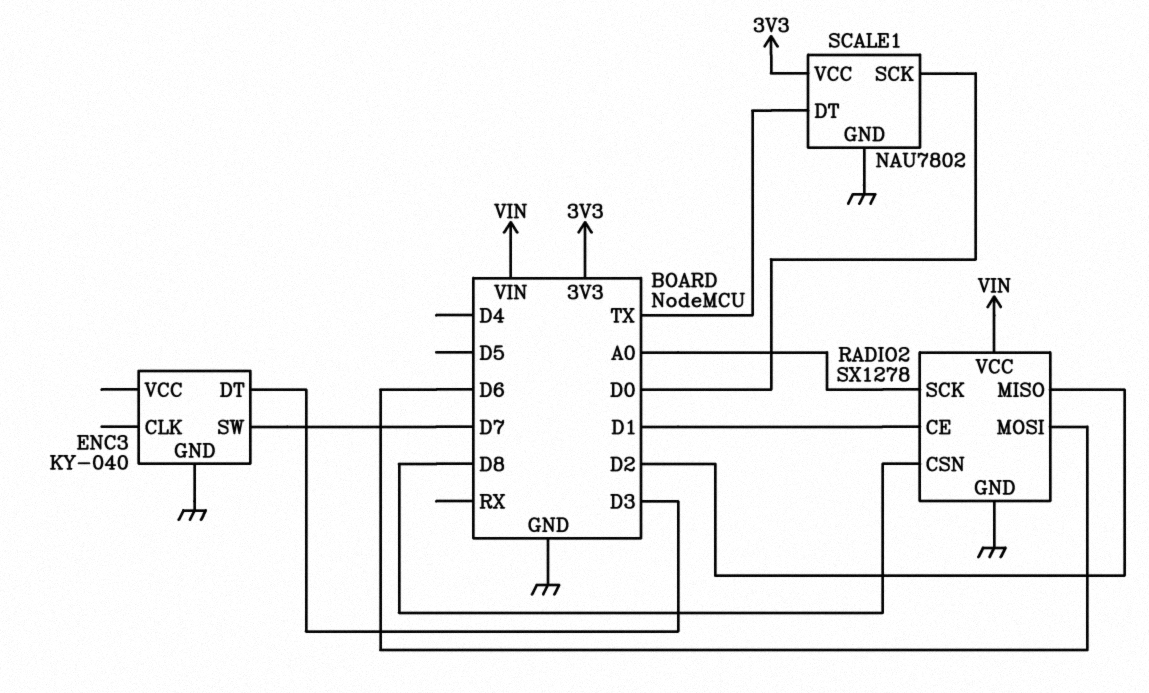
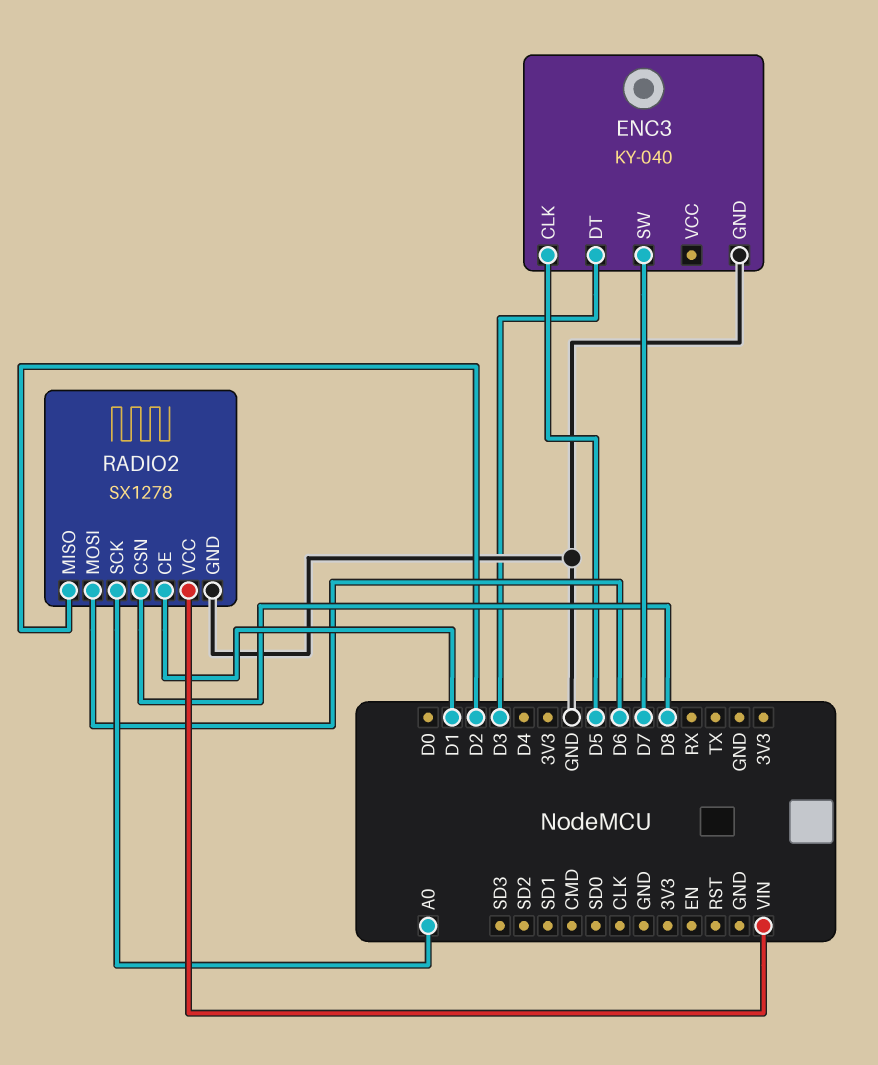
ENC3 pin CLK: none -> D5
SCALE1: NAU7802 -> none
SCALE1 pin DT: TX -> none
SCALE1 pin GND: GND -> none
SCALE1 pin SCK: D0 -> none
SCALE1 pin VCC: 3V3 -> none

